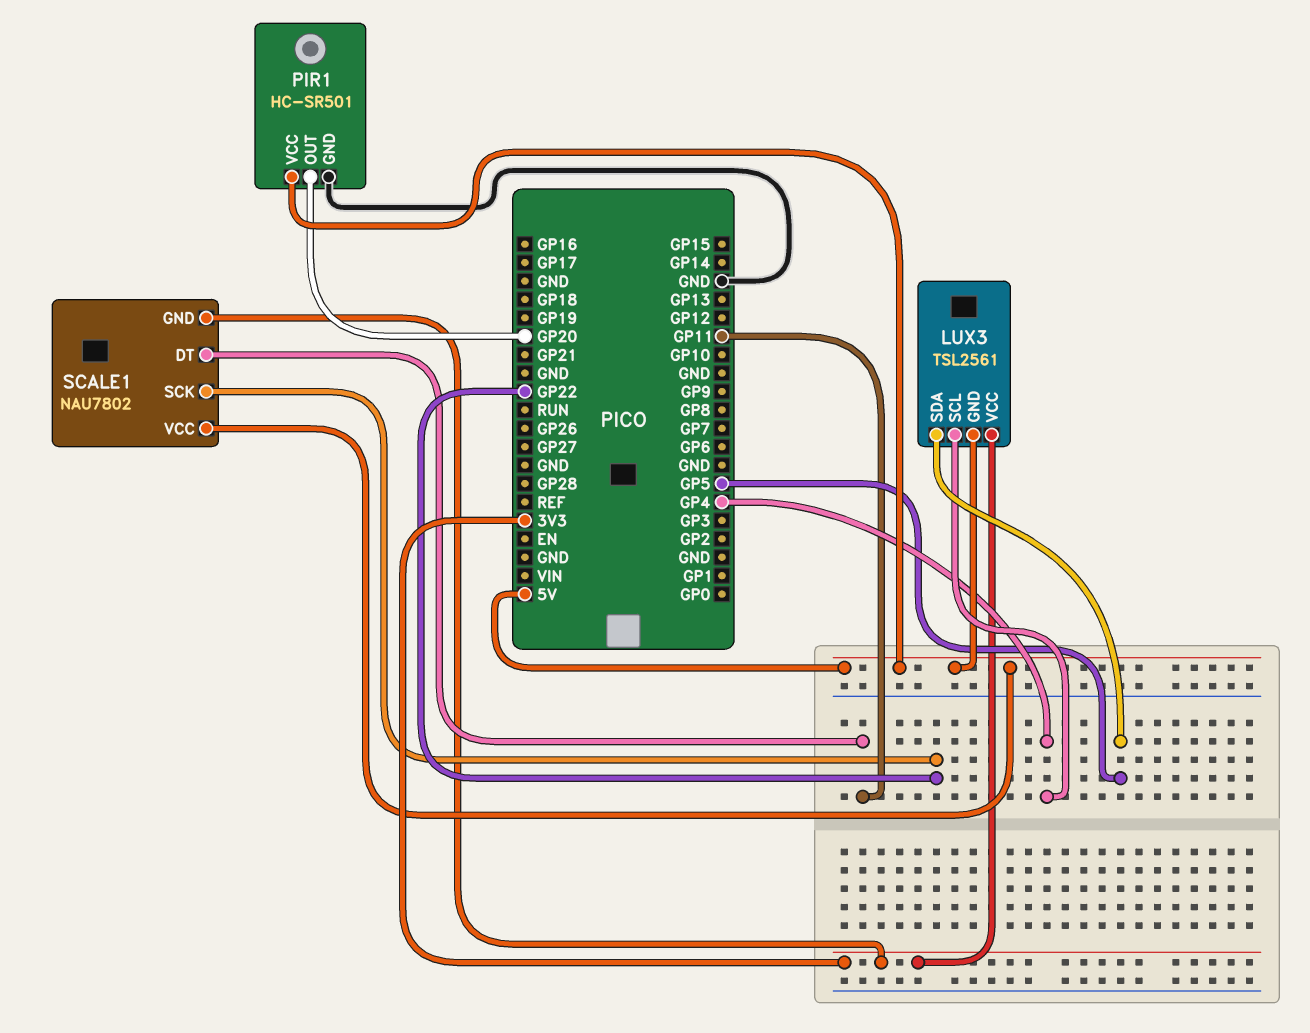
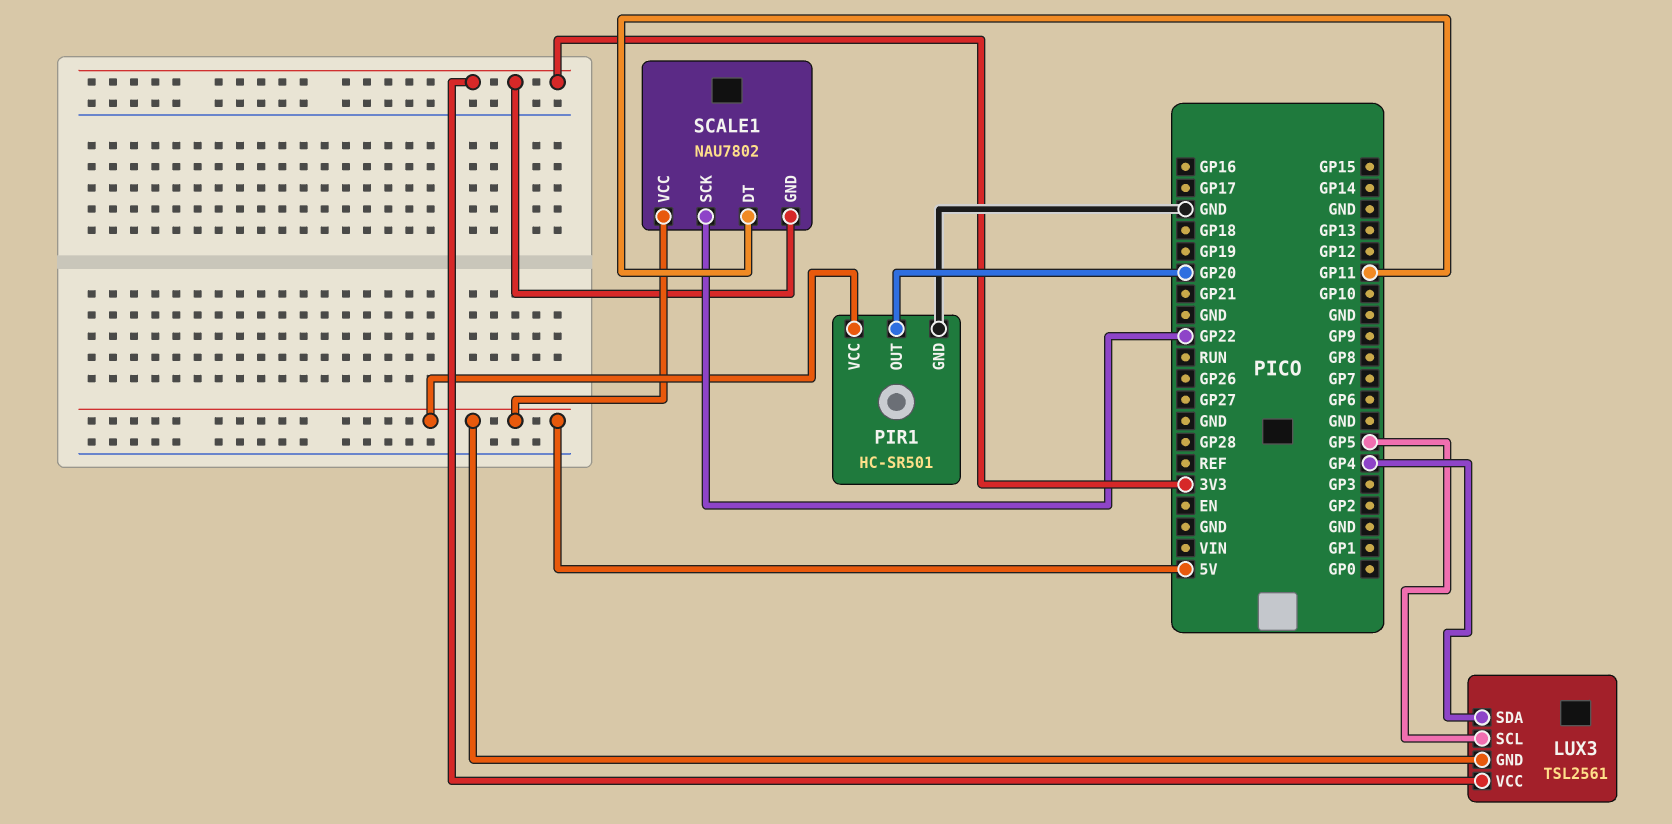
LUX3 pin SCL: GP4 -> GP5
LUX3 pin SDA: GP5 -> GP4

